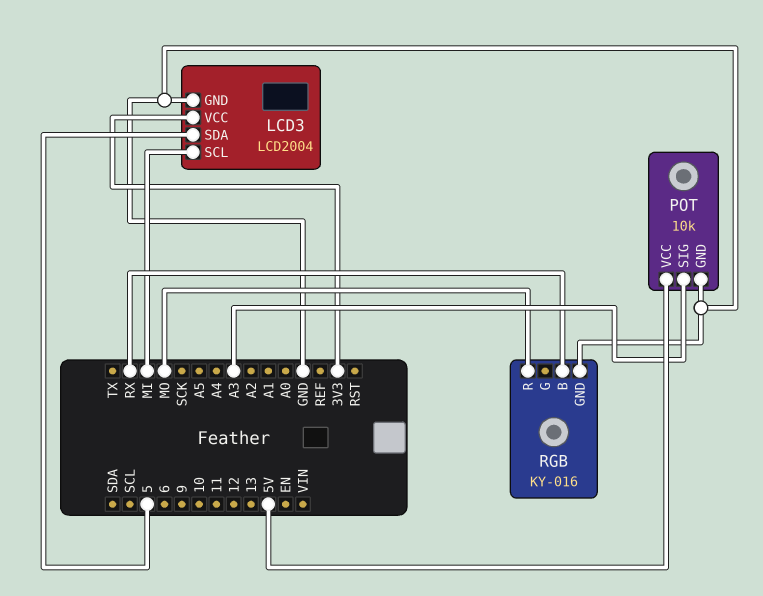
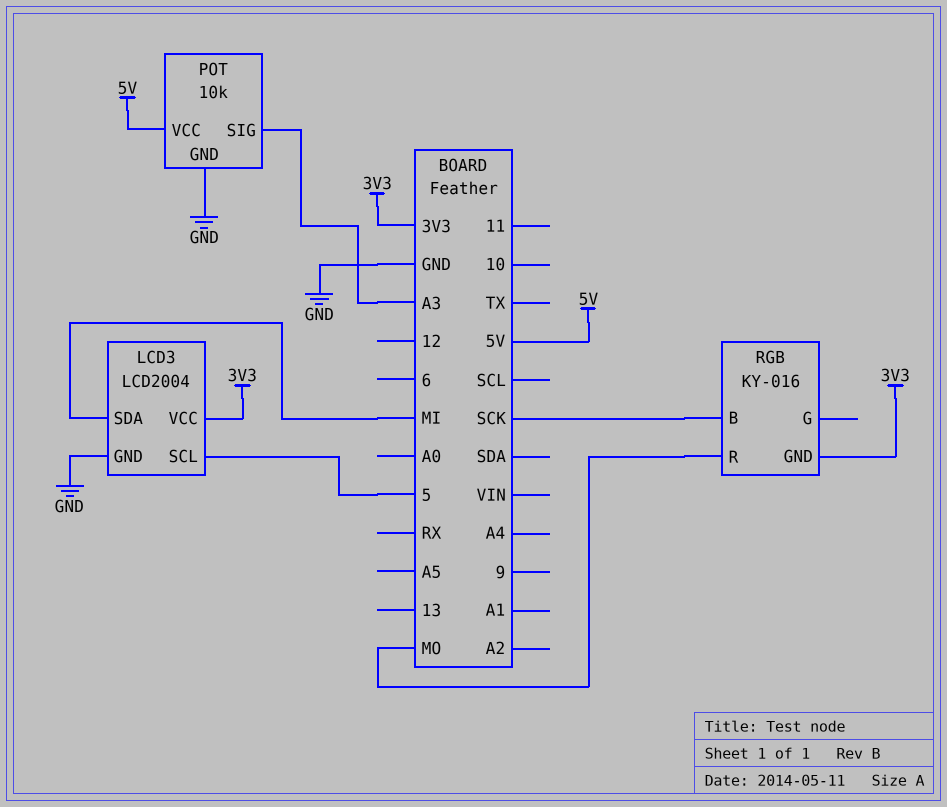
LCD3 pin SCL: MI -> 5
LCD3 pin SDA: 5 -> MI
RGB pin B: RX -> SCK
RGB pin GND: GND -> 3V3

